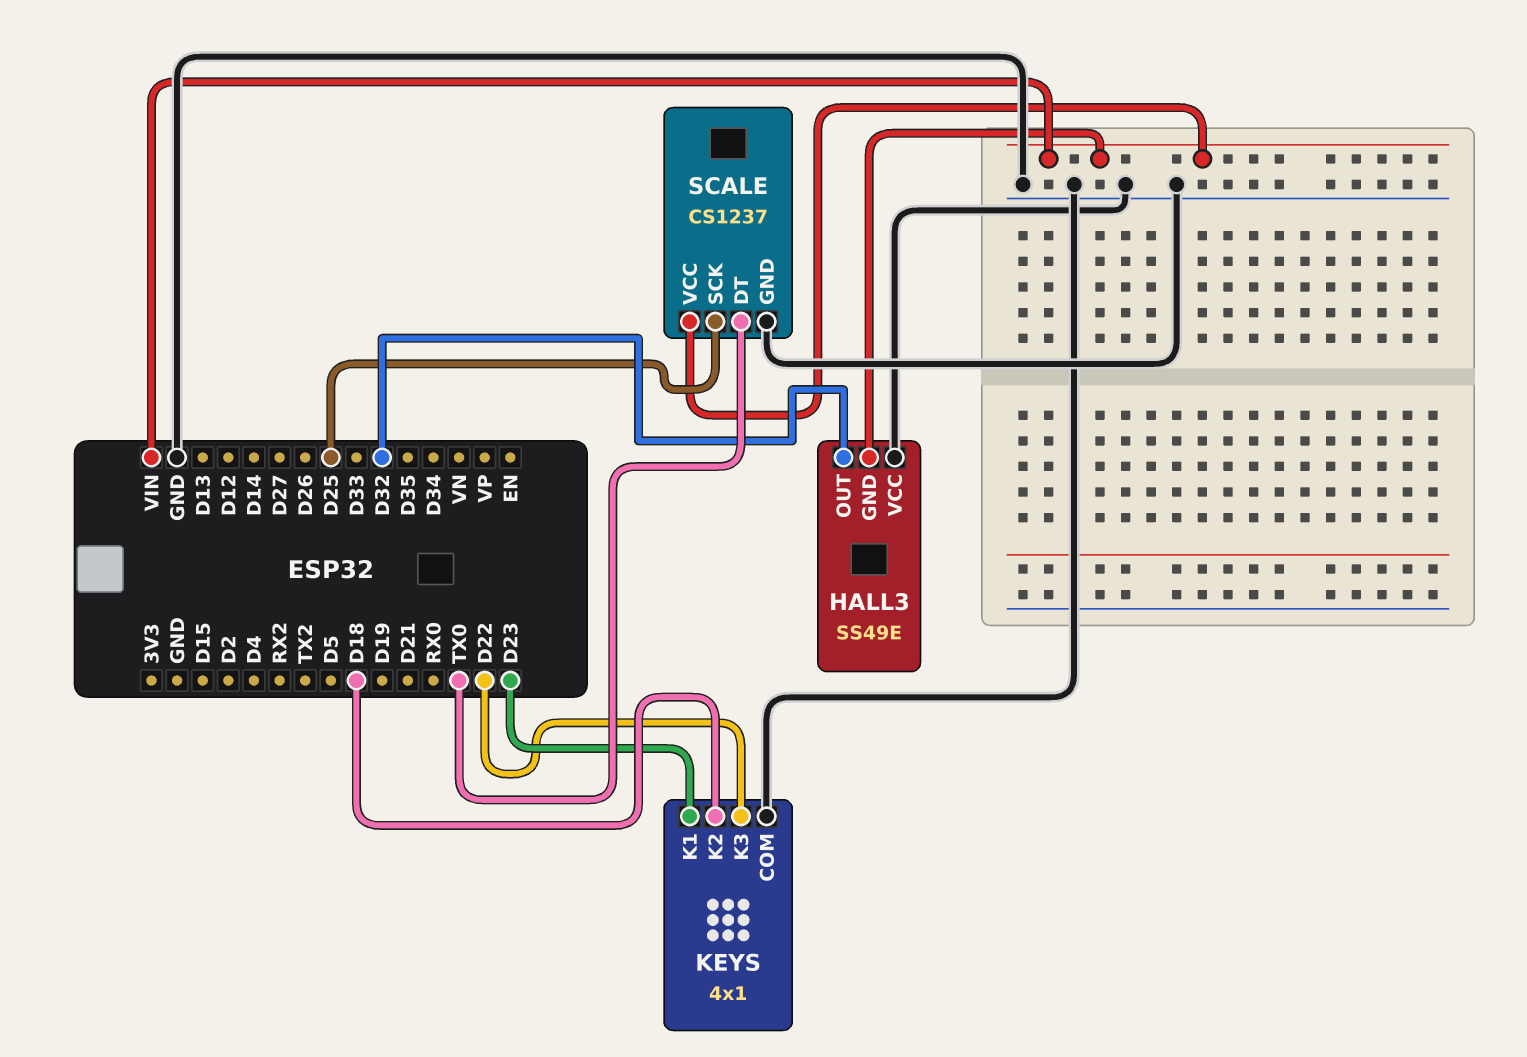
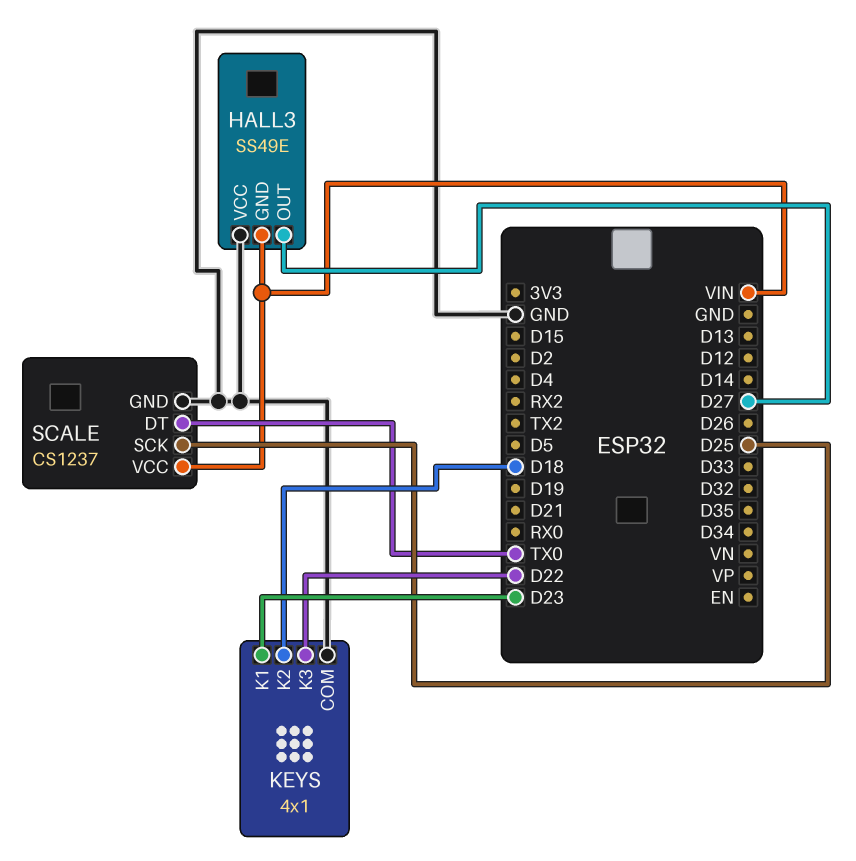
HALL3 pin OUT: D32 -> D27

